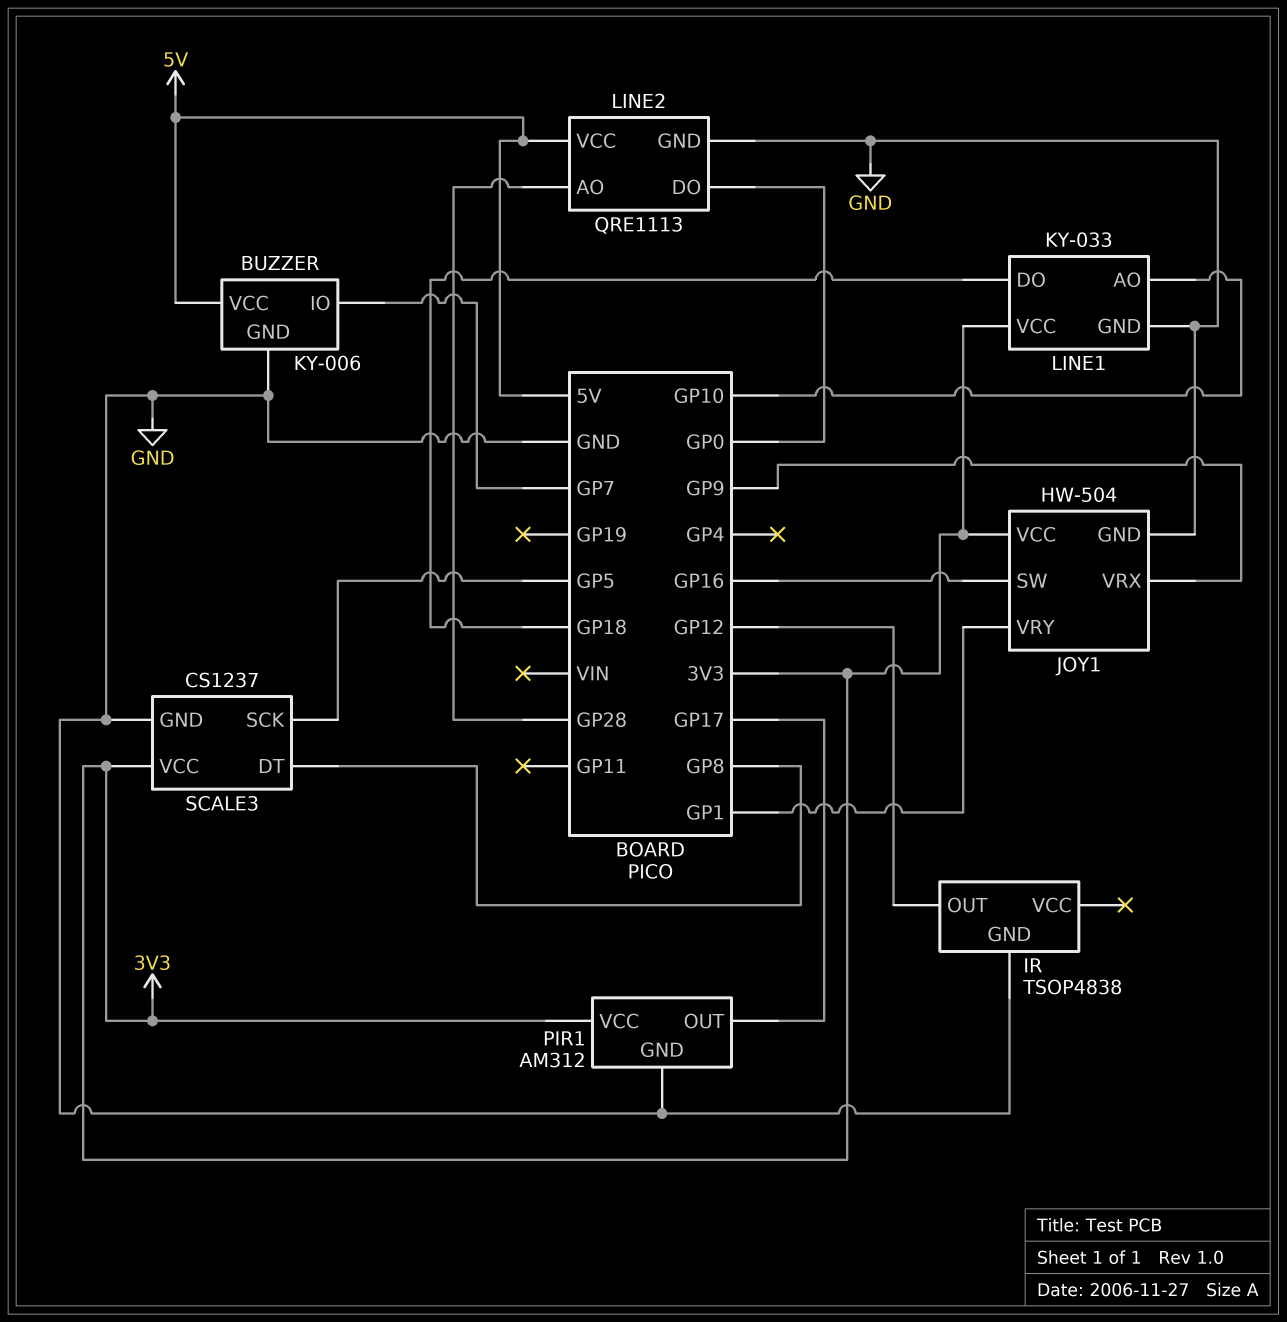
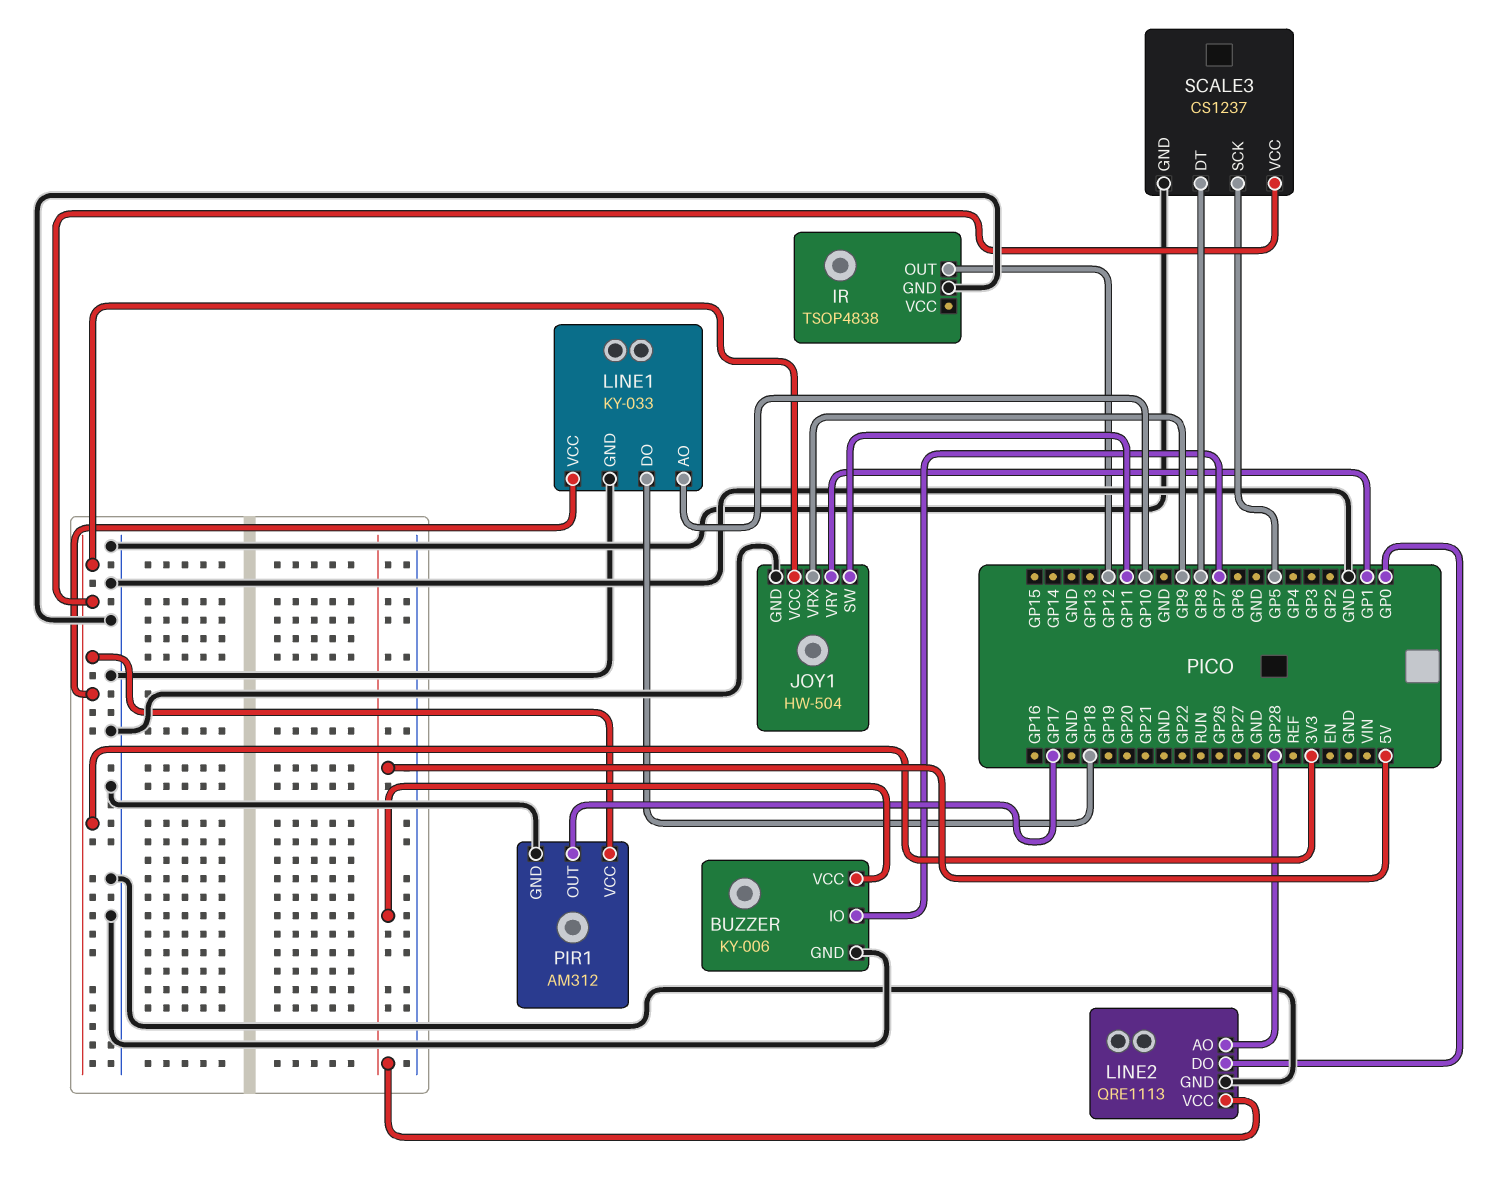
JOY1 pin SW: GP16 -> GP11

